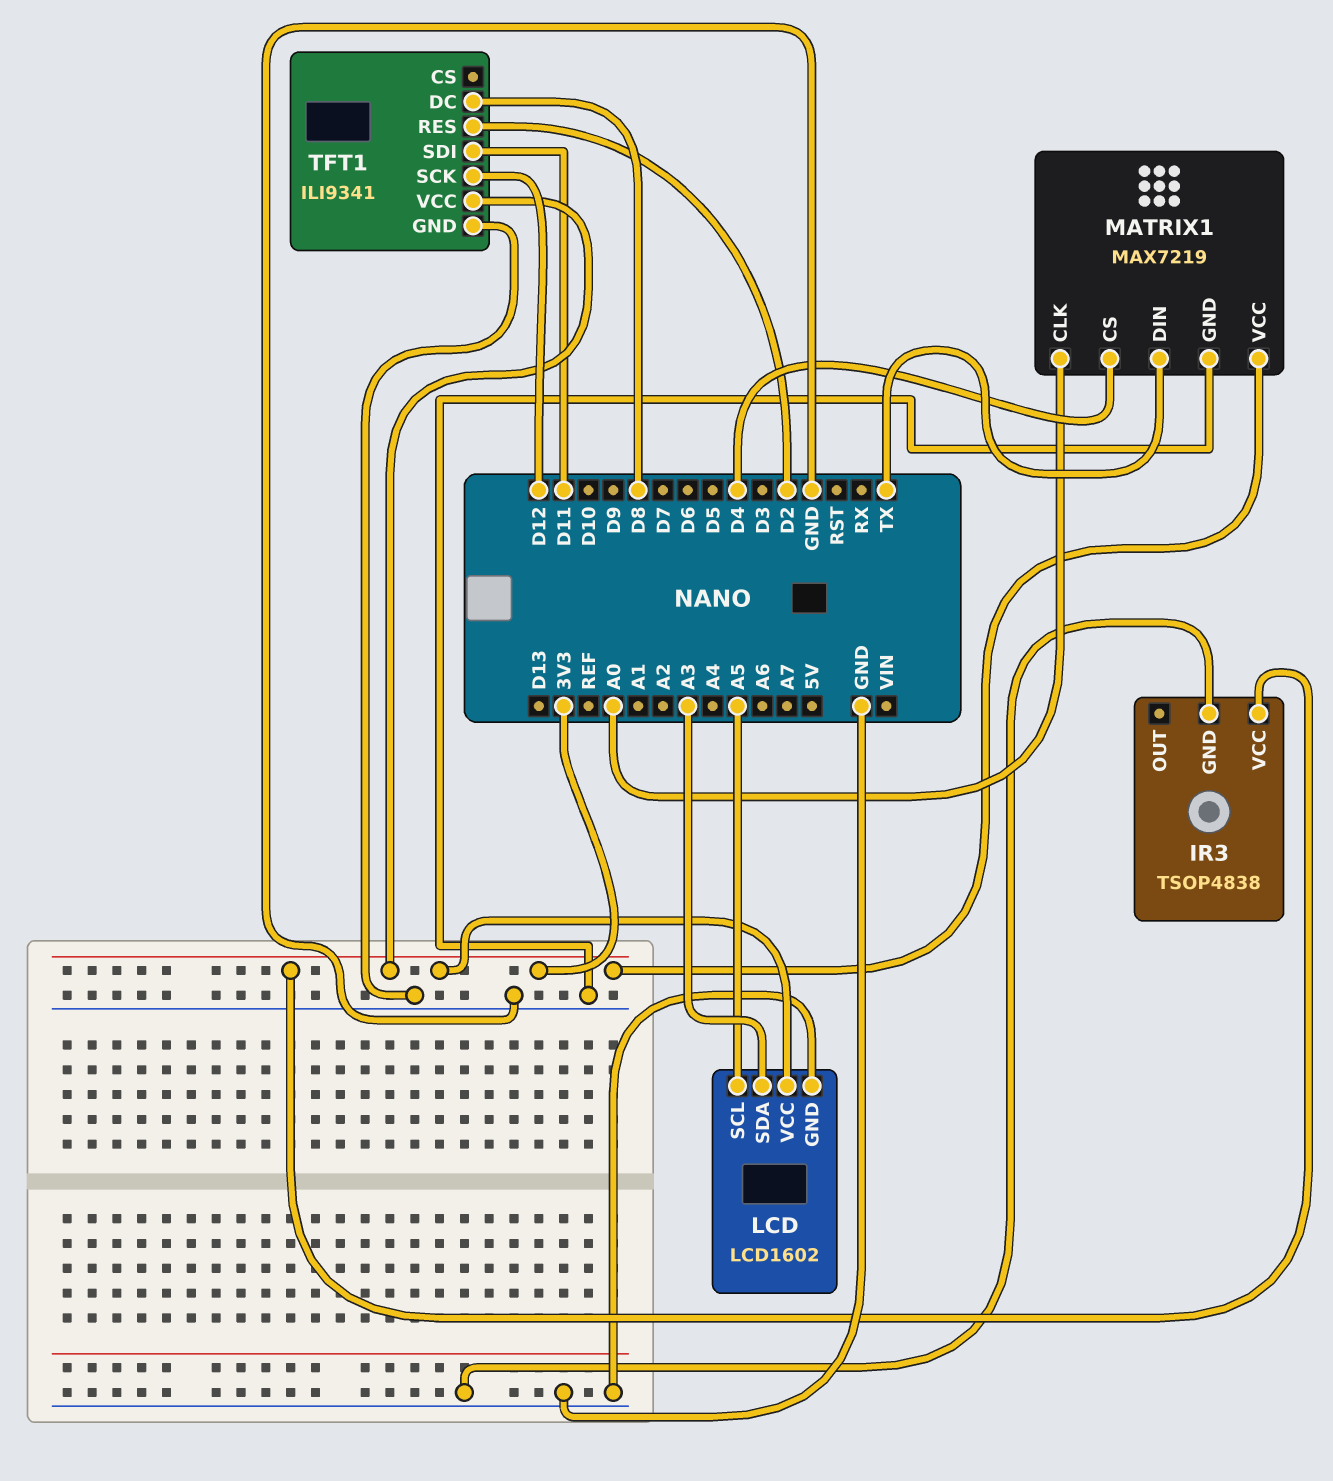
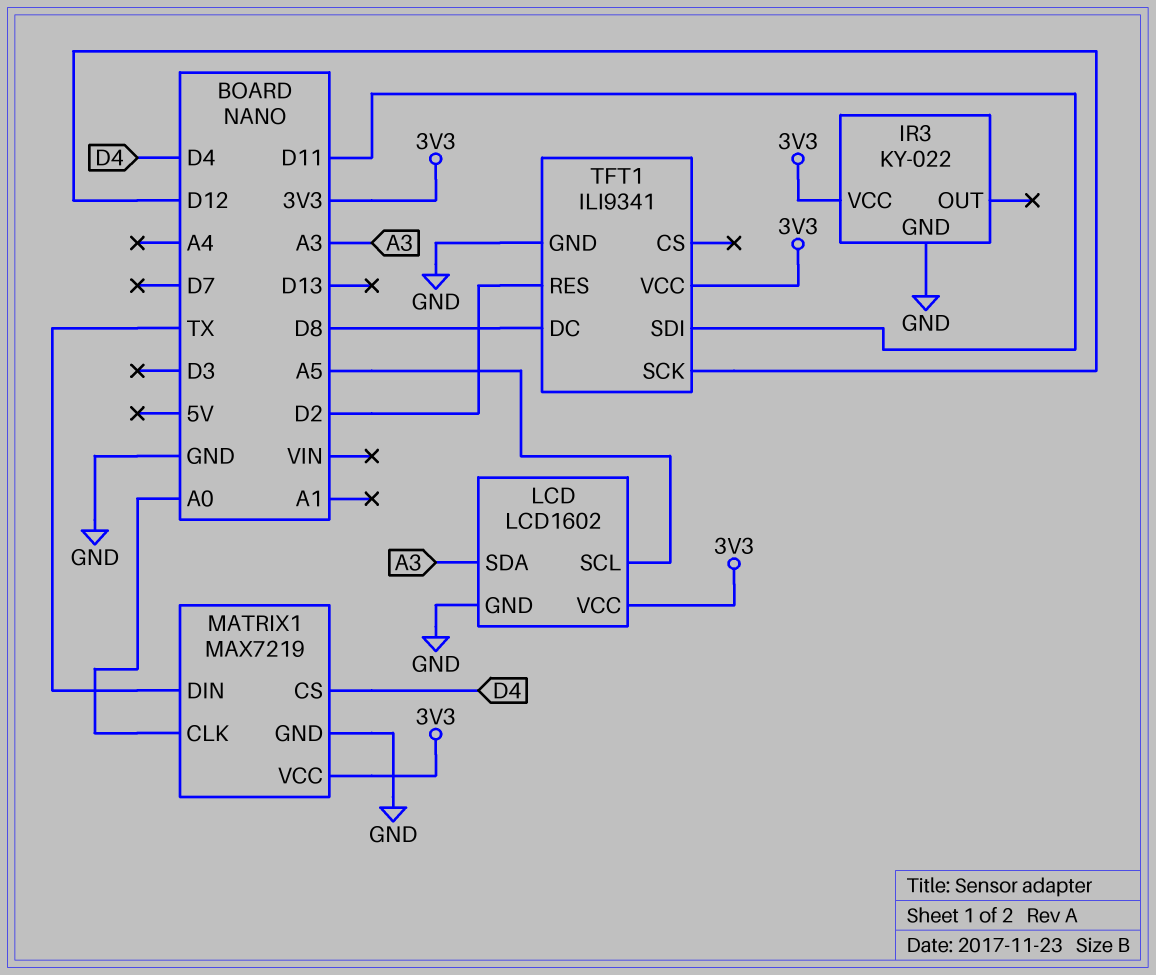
IR3: TSOP4838 -> KY-022

